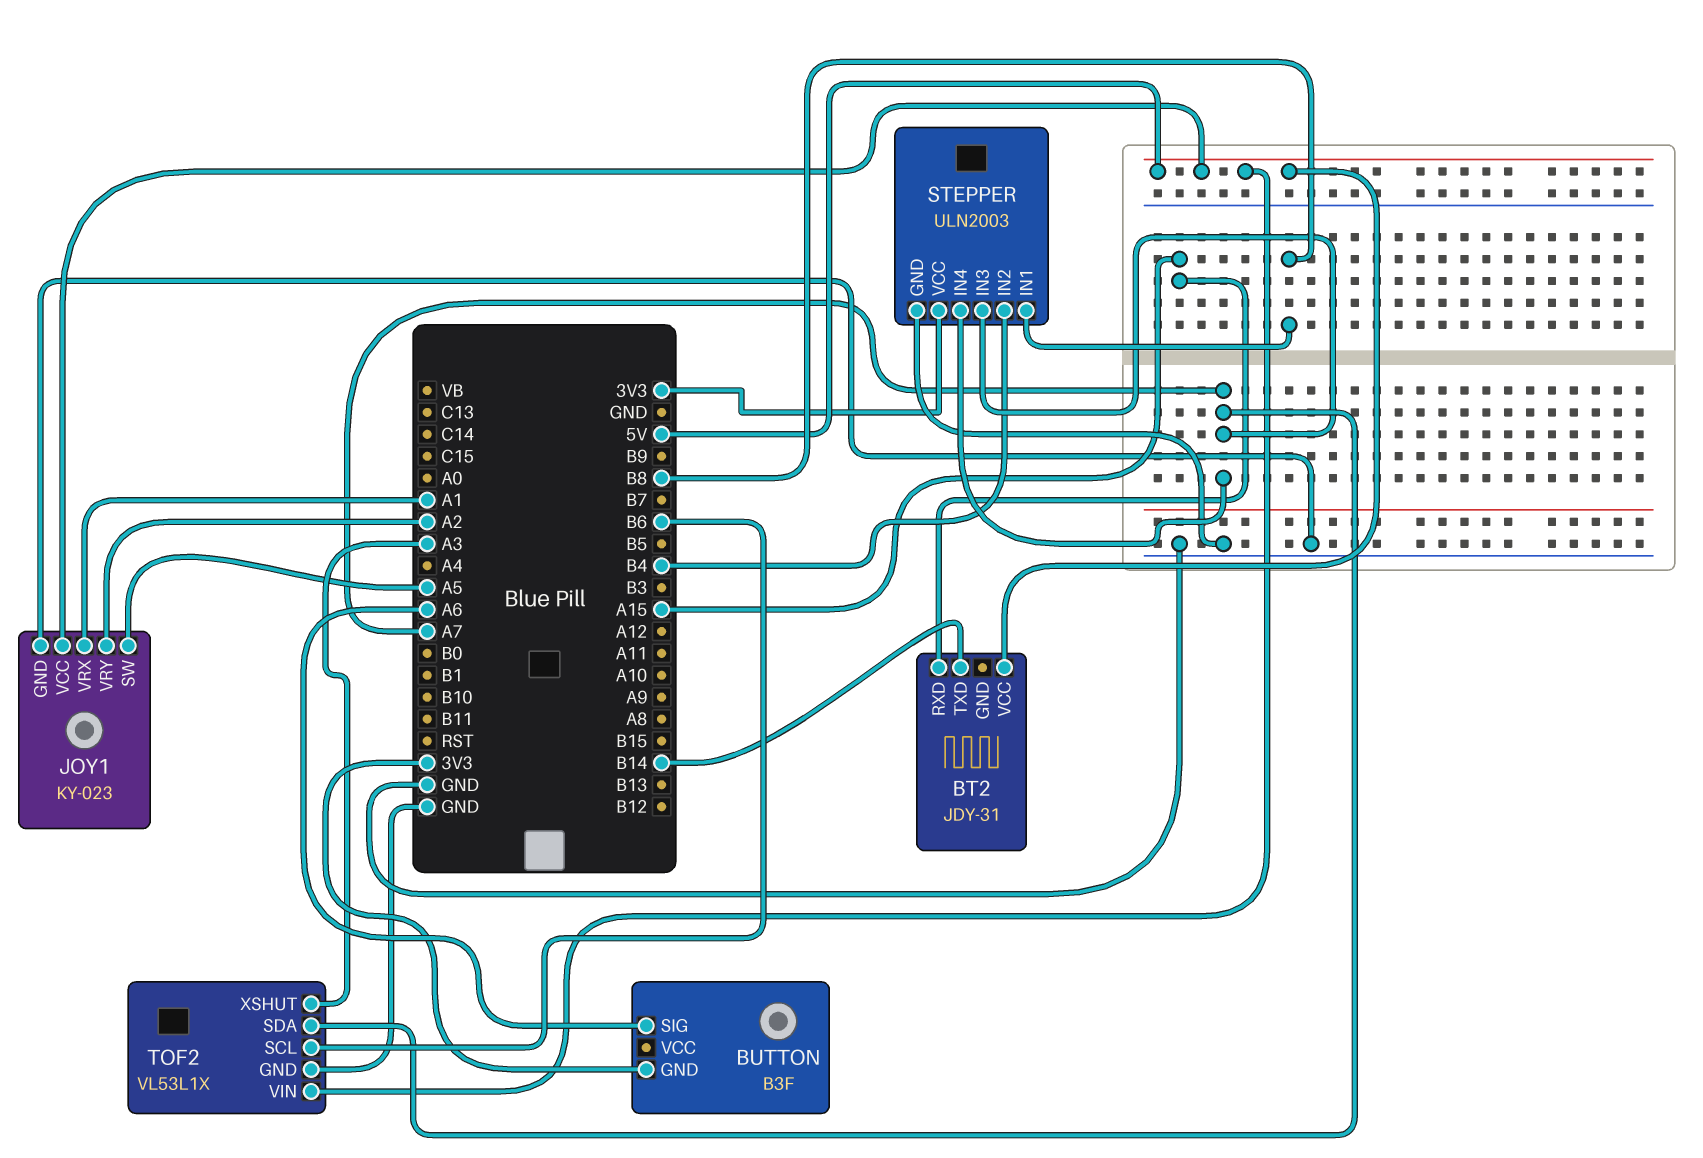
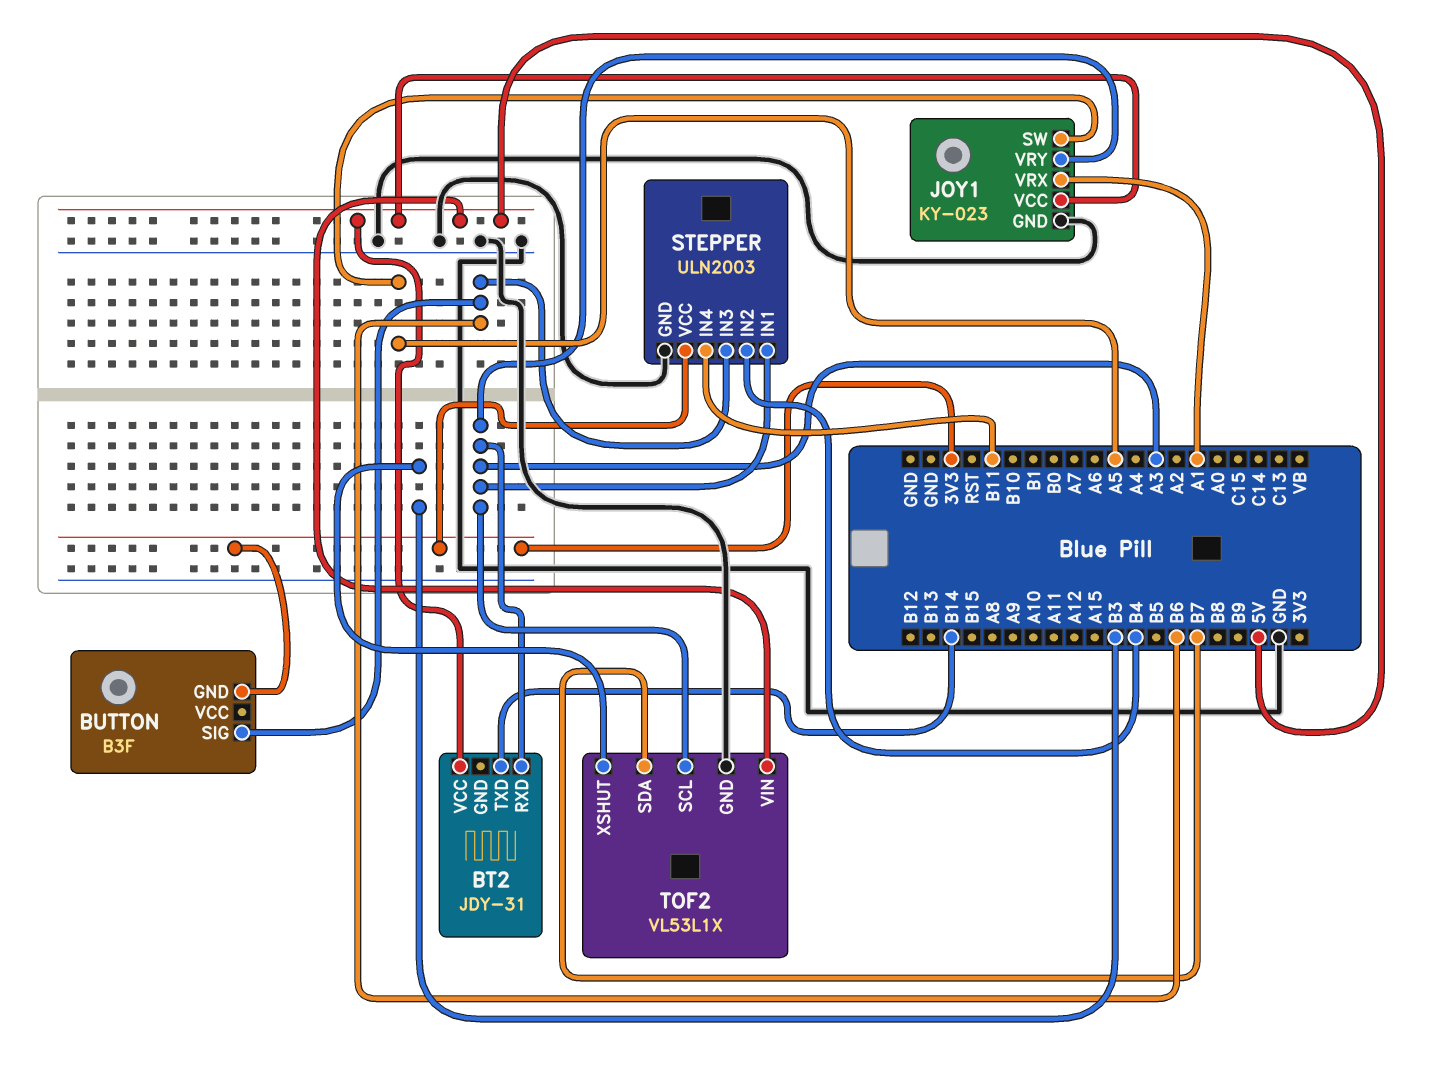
BT2 pin RXD: A15 -> A3
BUTTON pin SIG: A6 -> B6
JOY1 pin VRY: A2 -> A3
STEPPER pin IN1: B8 -> A3
STEPPER pin IN3: A7 -> B6
STEPPER pin IN4: A7 -> B11
TOF2 pin SCL: B6 -> A3
TOF2 pin SDA: A7 -> B7
TOF2 pin XSHUT: A3 -> B3

